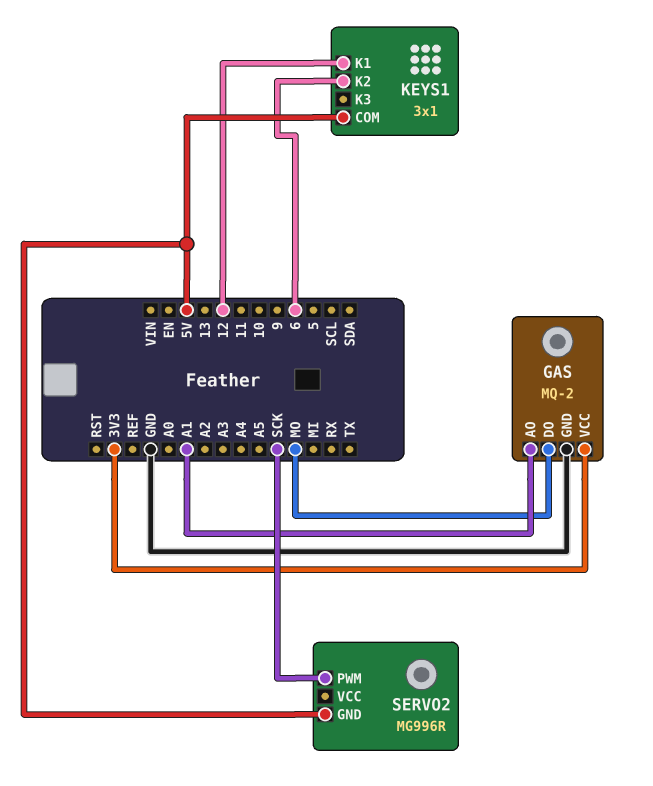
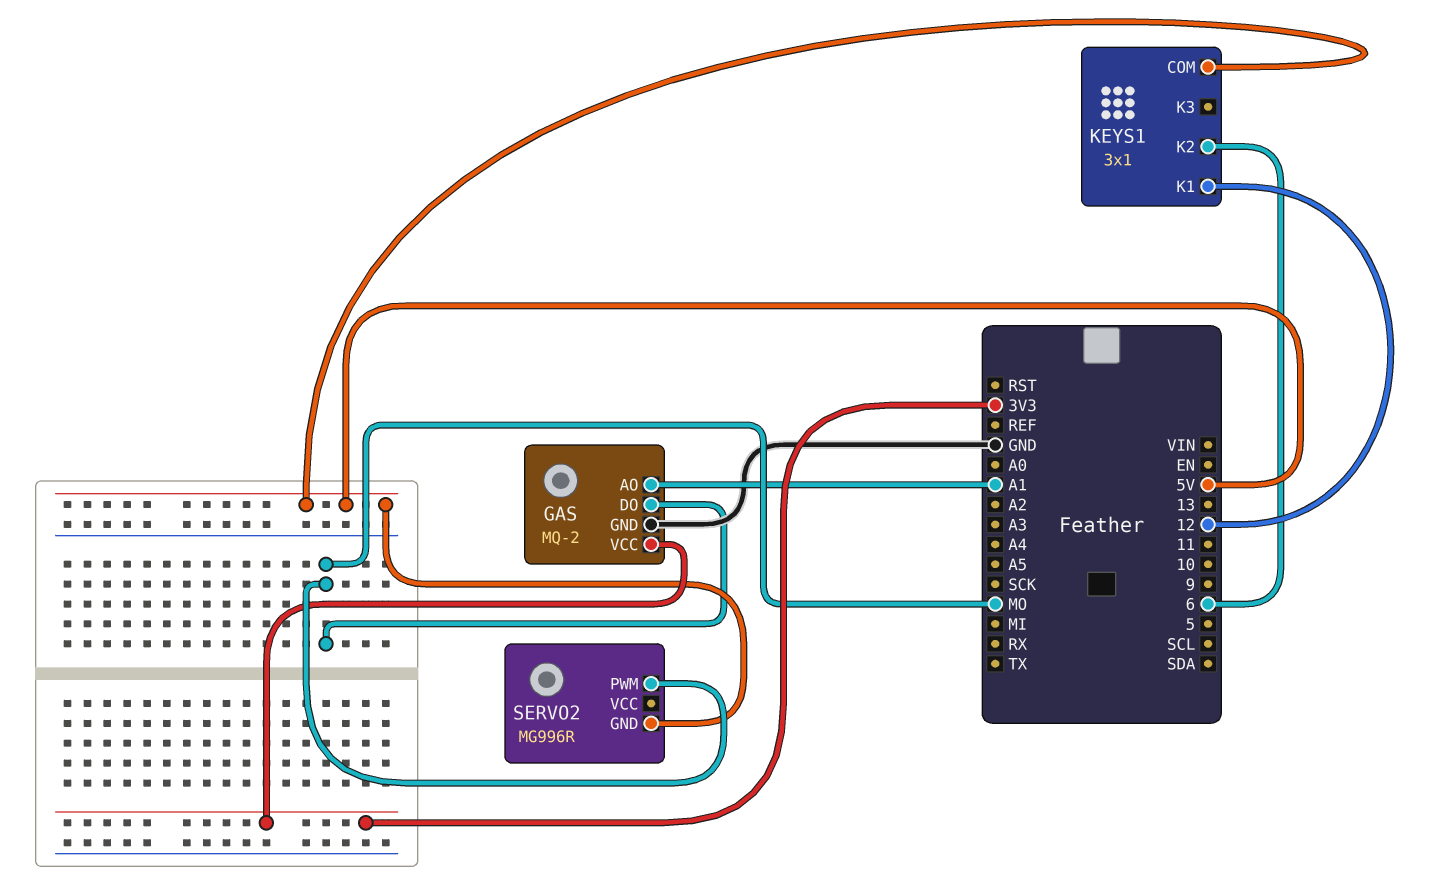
SERVO2 pin PWM: SCK -> MO

